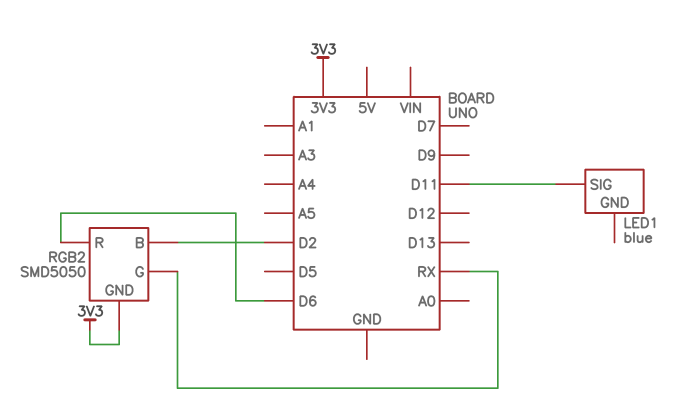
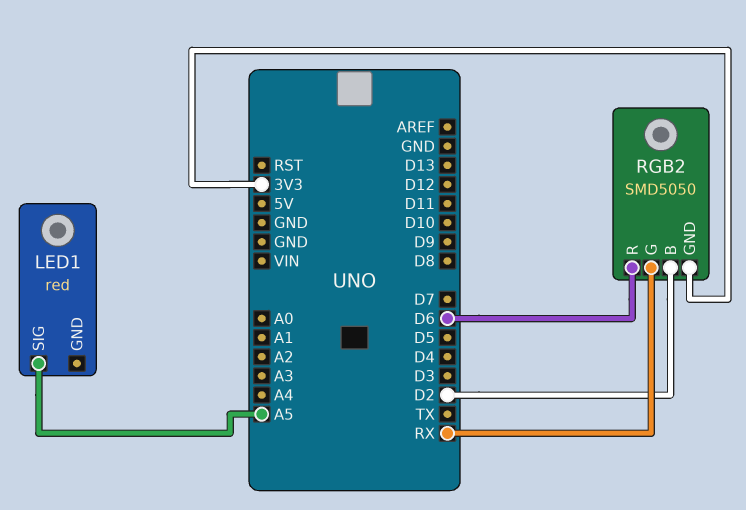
LED1: blue -> red
LED1 pin SIG: D11 -> A5

